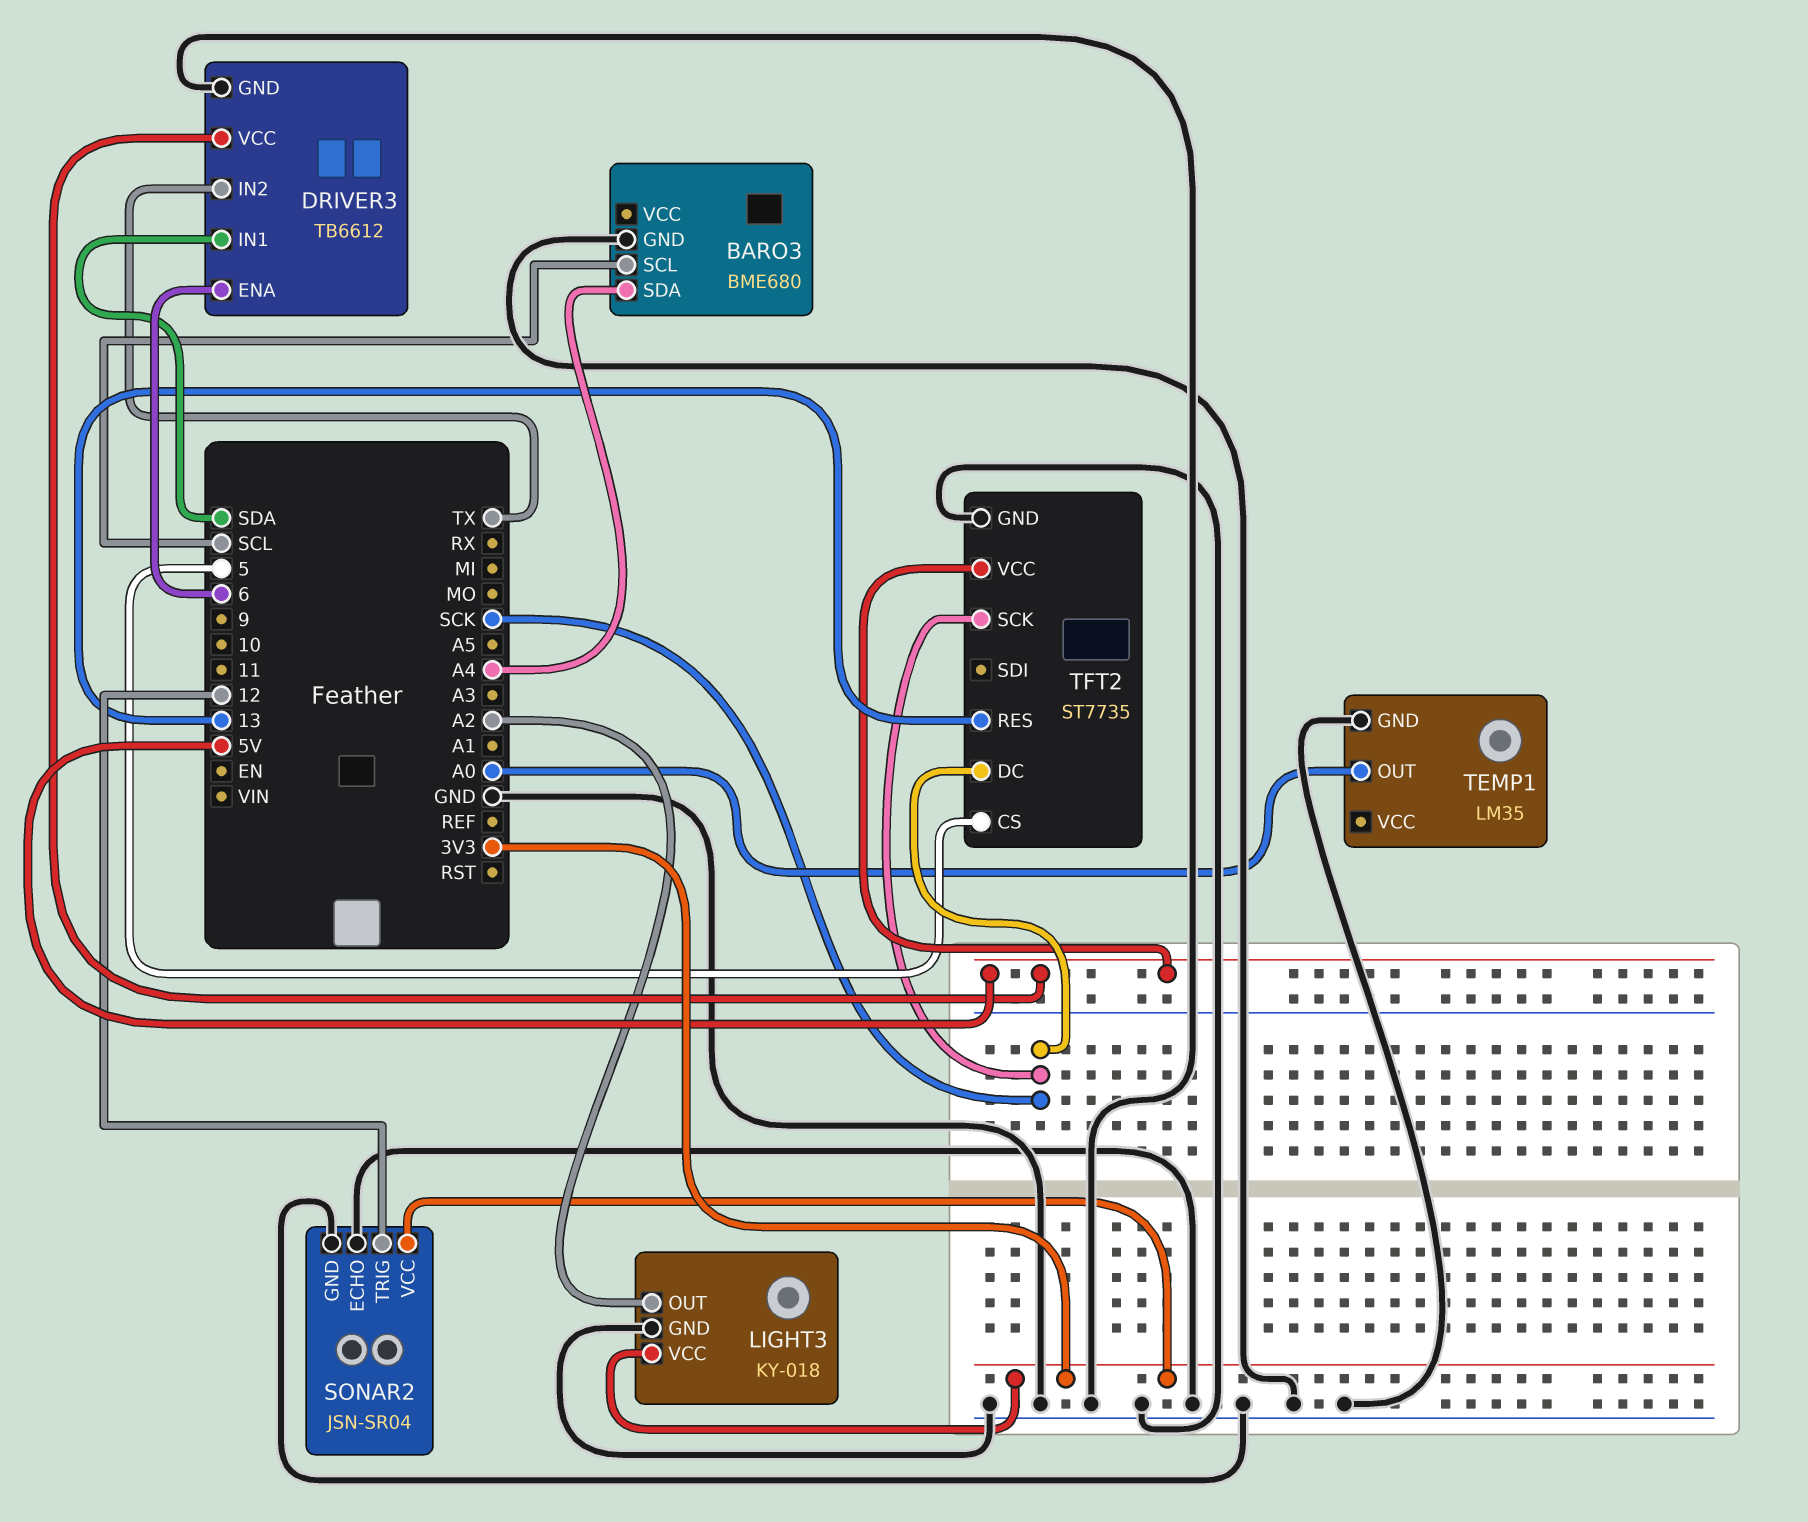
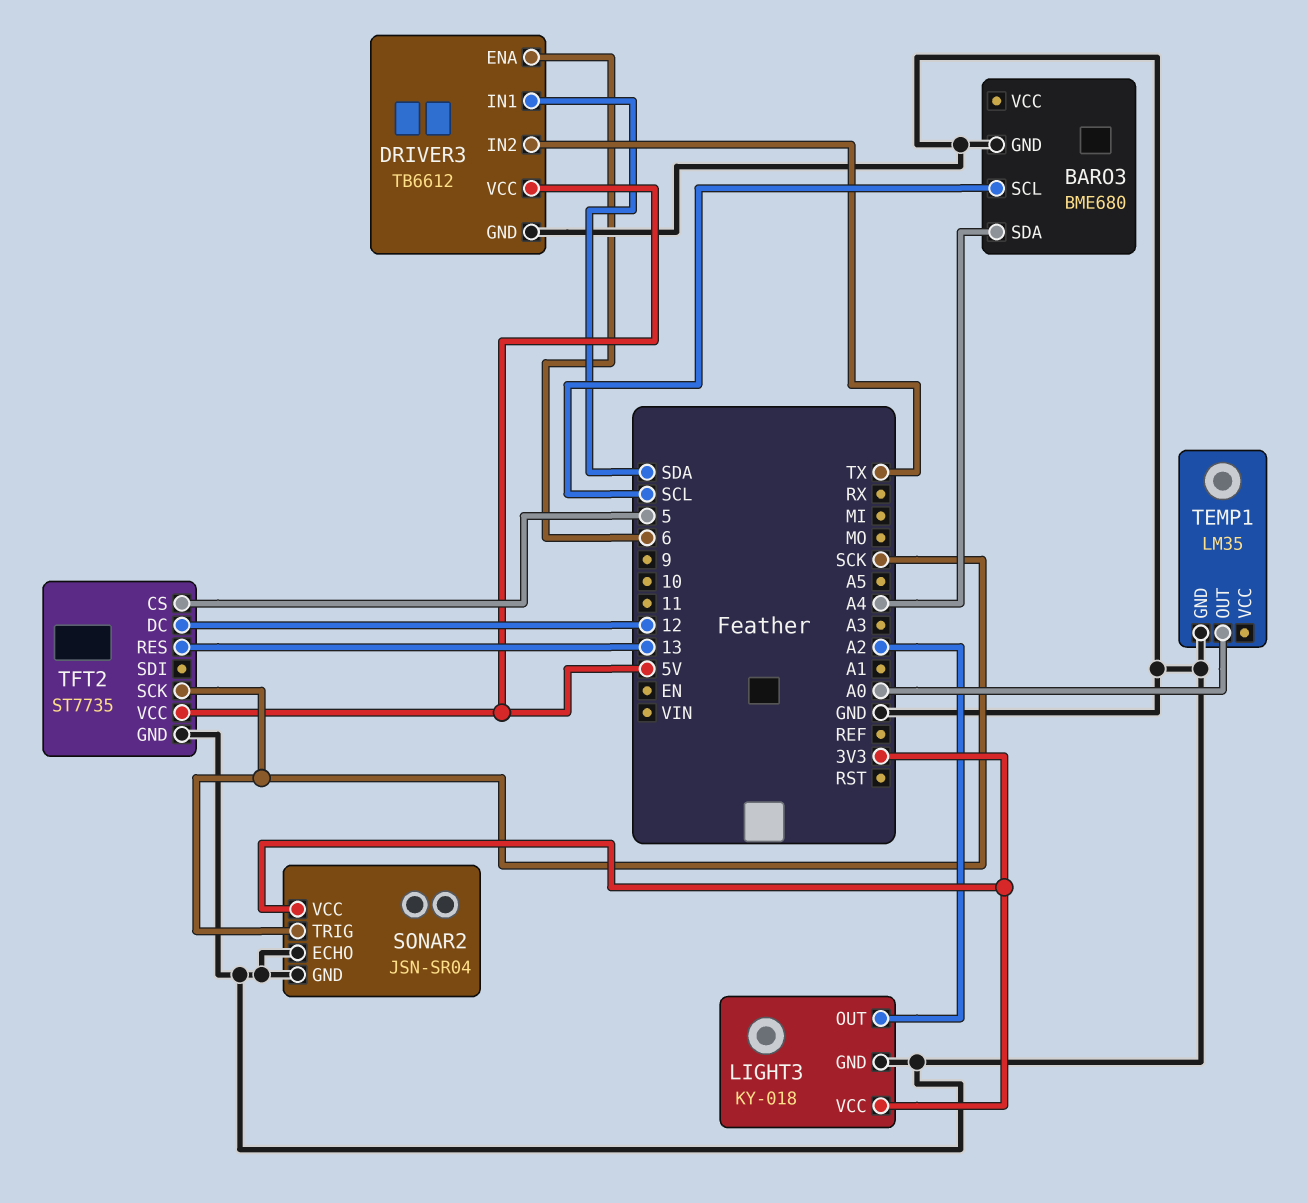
SONAR2 pin TRIG: 12 -> SCK
TFT2 pin DC: SCK -> 12

